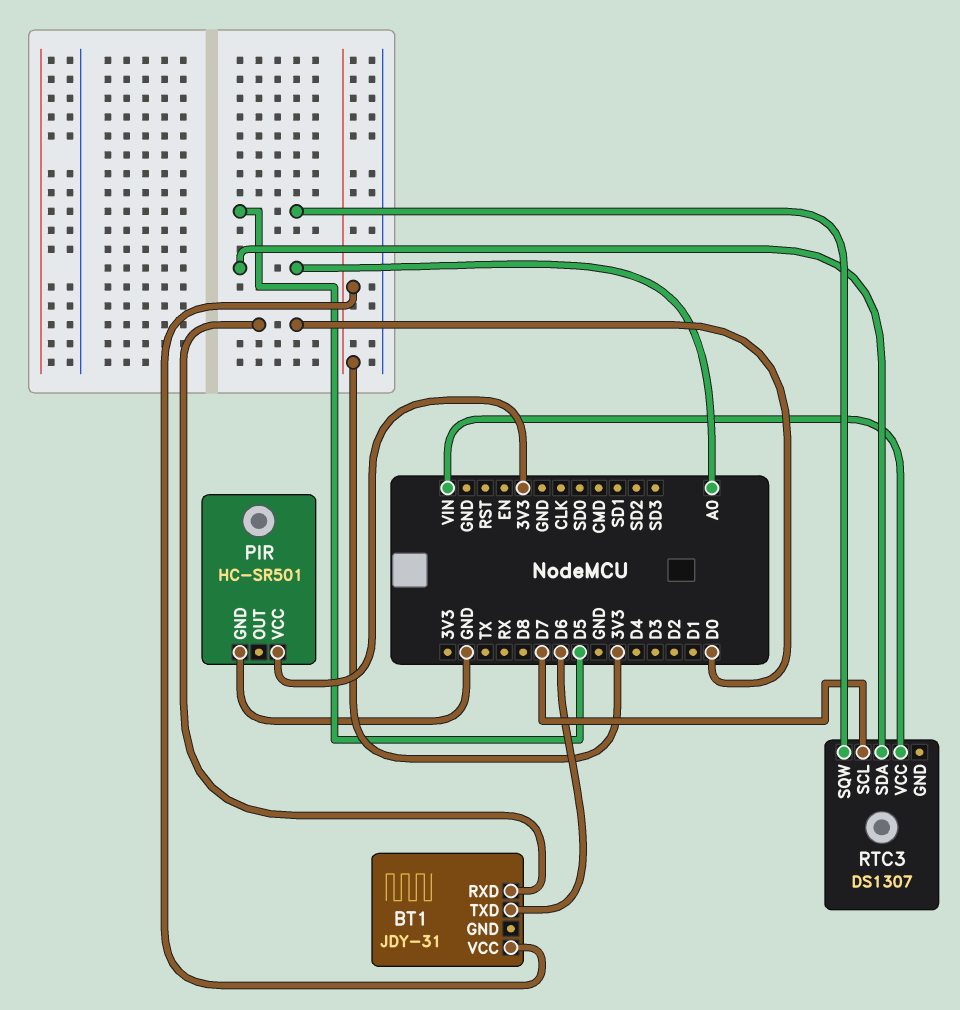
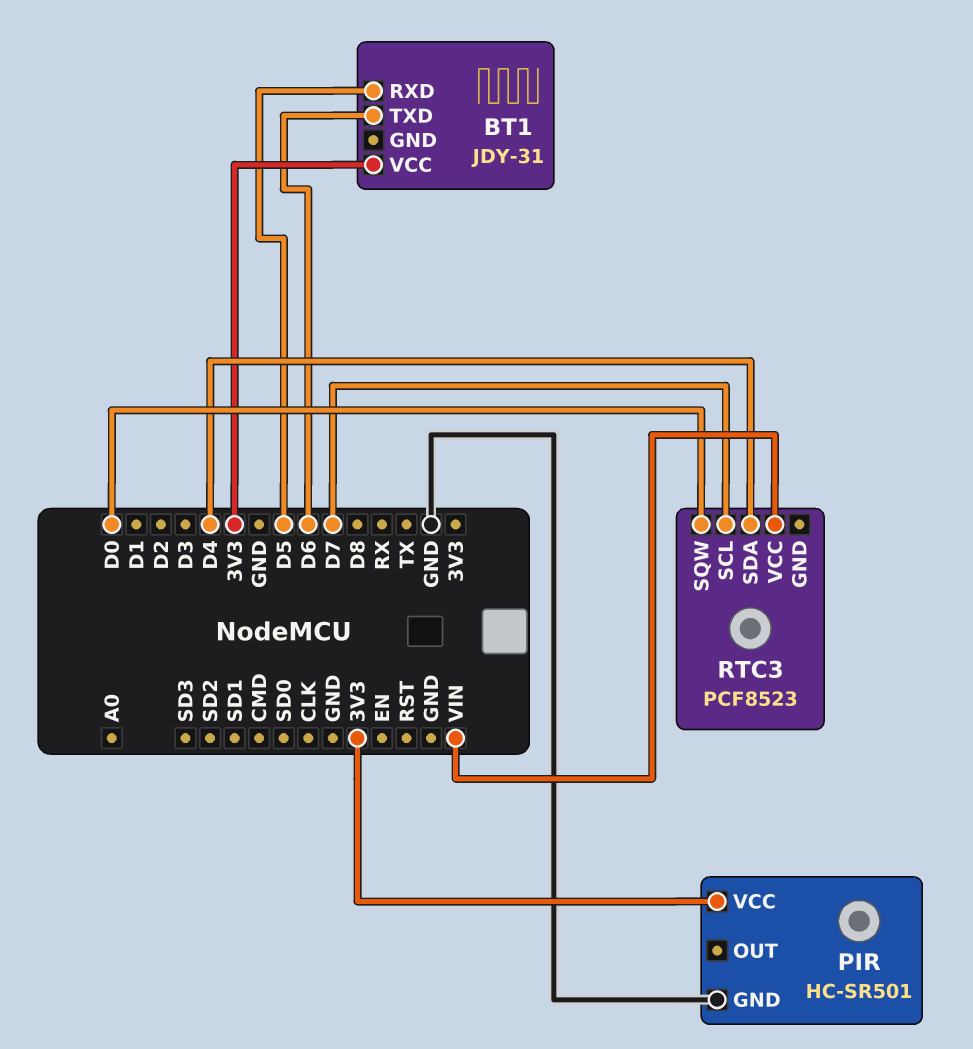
BT1 pin RXD: D0 -> D5
RTC3: DS1307 -> PCF8523
RTC3 pin SDA: A0 -> D4
RTC3 pin SQW: D5 -> D0

